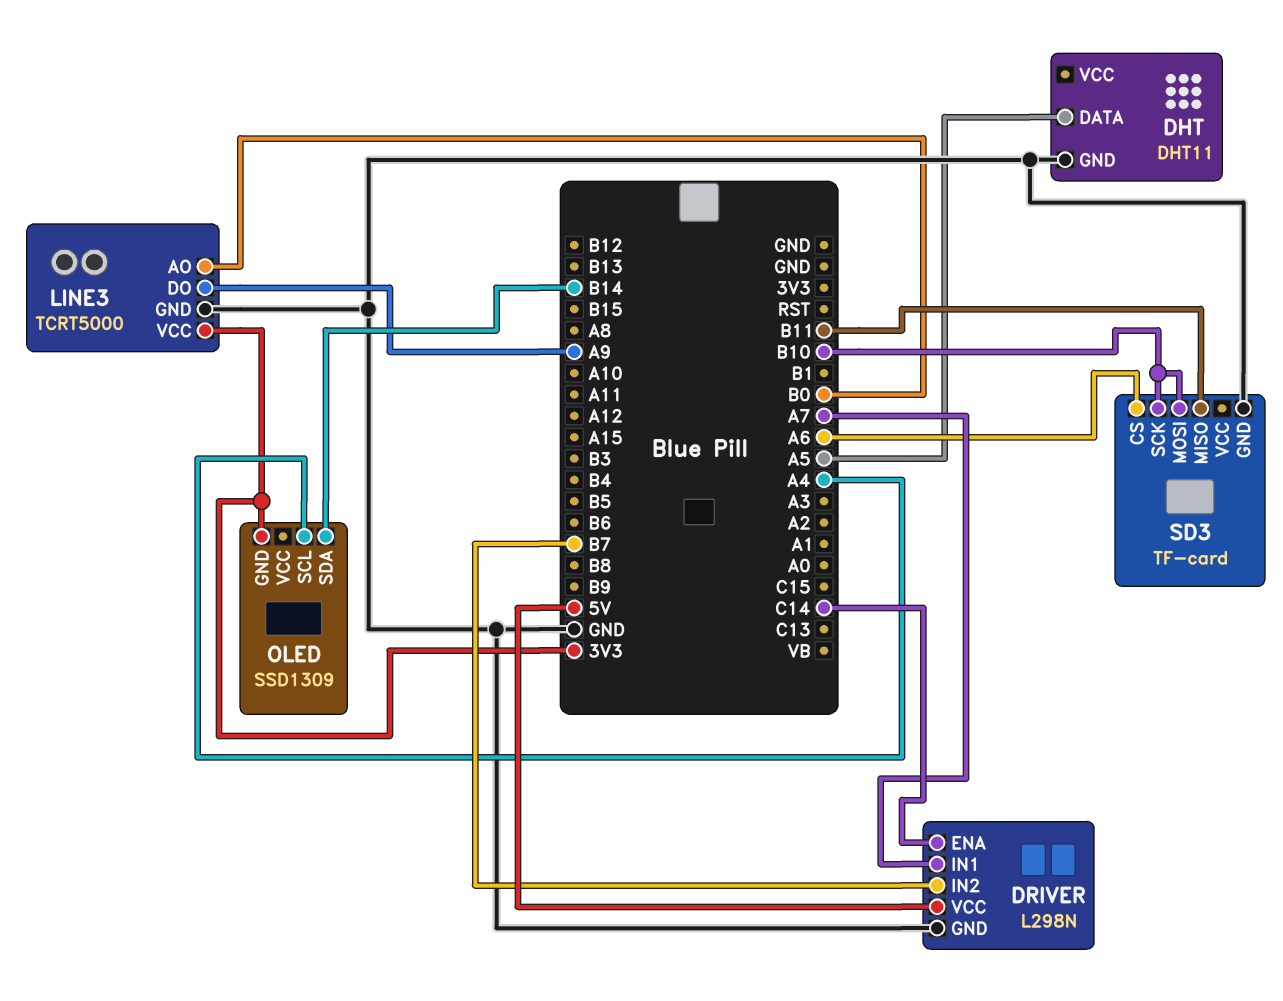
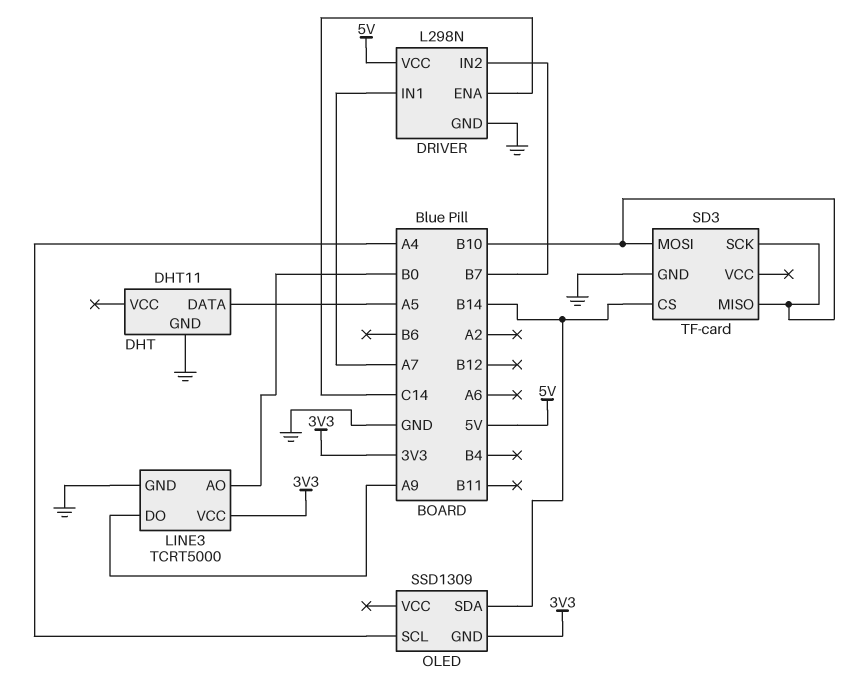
SD3 pin CS: A6 -> B14
SD3 pin MISO: B11 -> B10

